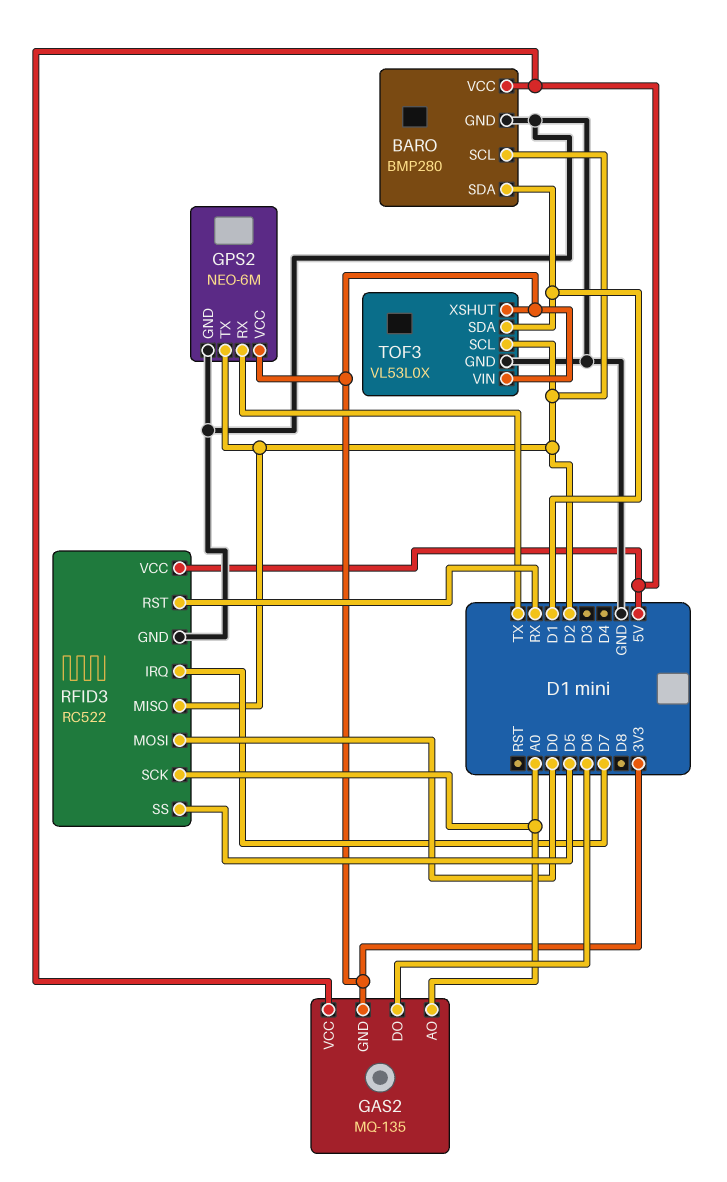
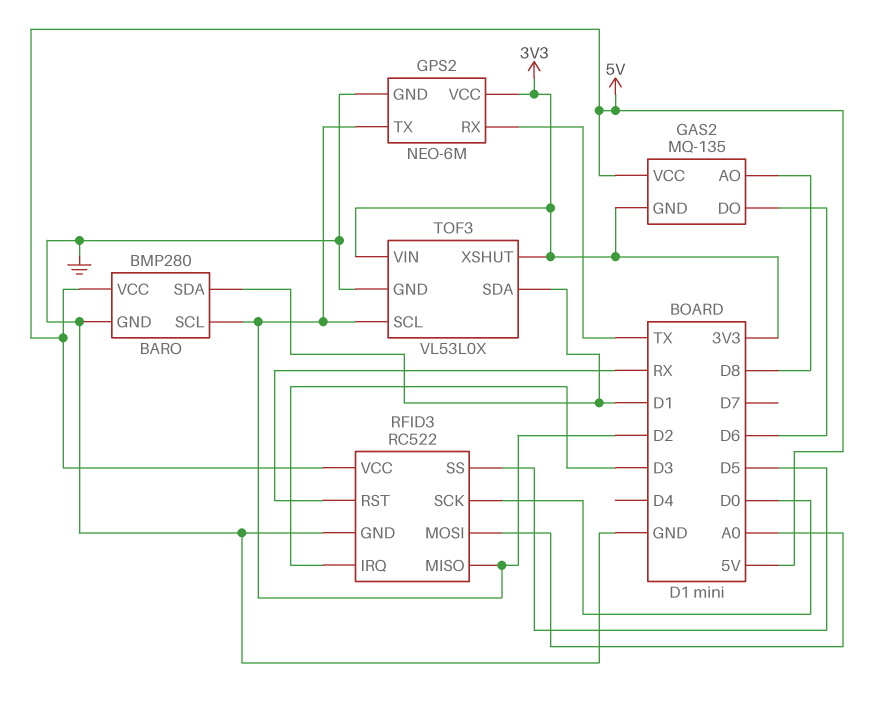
GAS2 pin AO: A0 -> D8
RFID3 pin IRQ: D7 -> D3
RFID3 pin MOSI: D0 -> A0
RFID3 pin SCK: A0 -> D0

